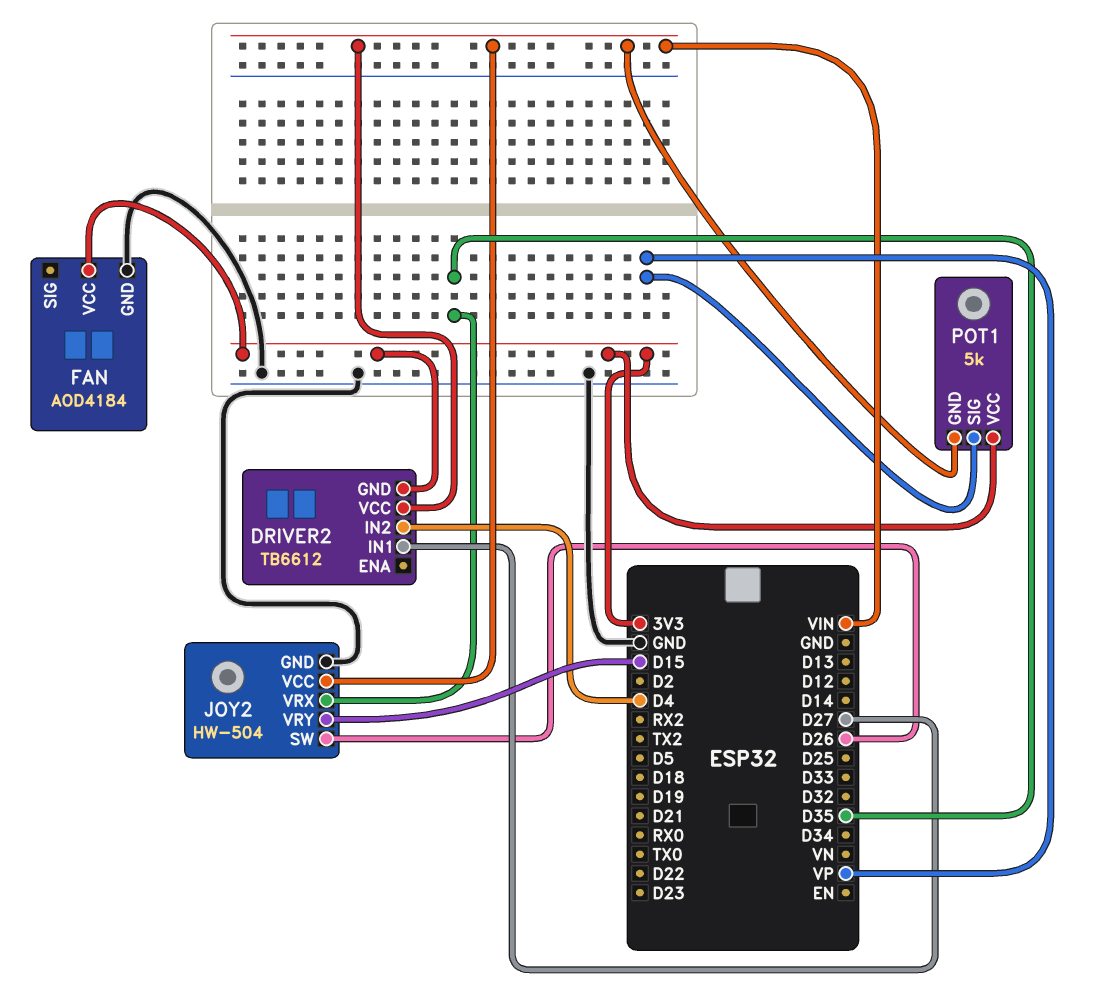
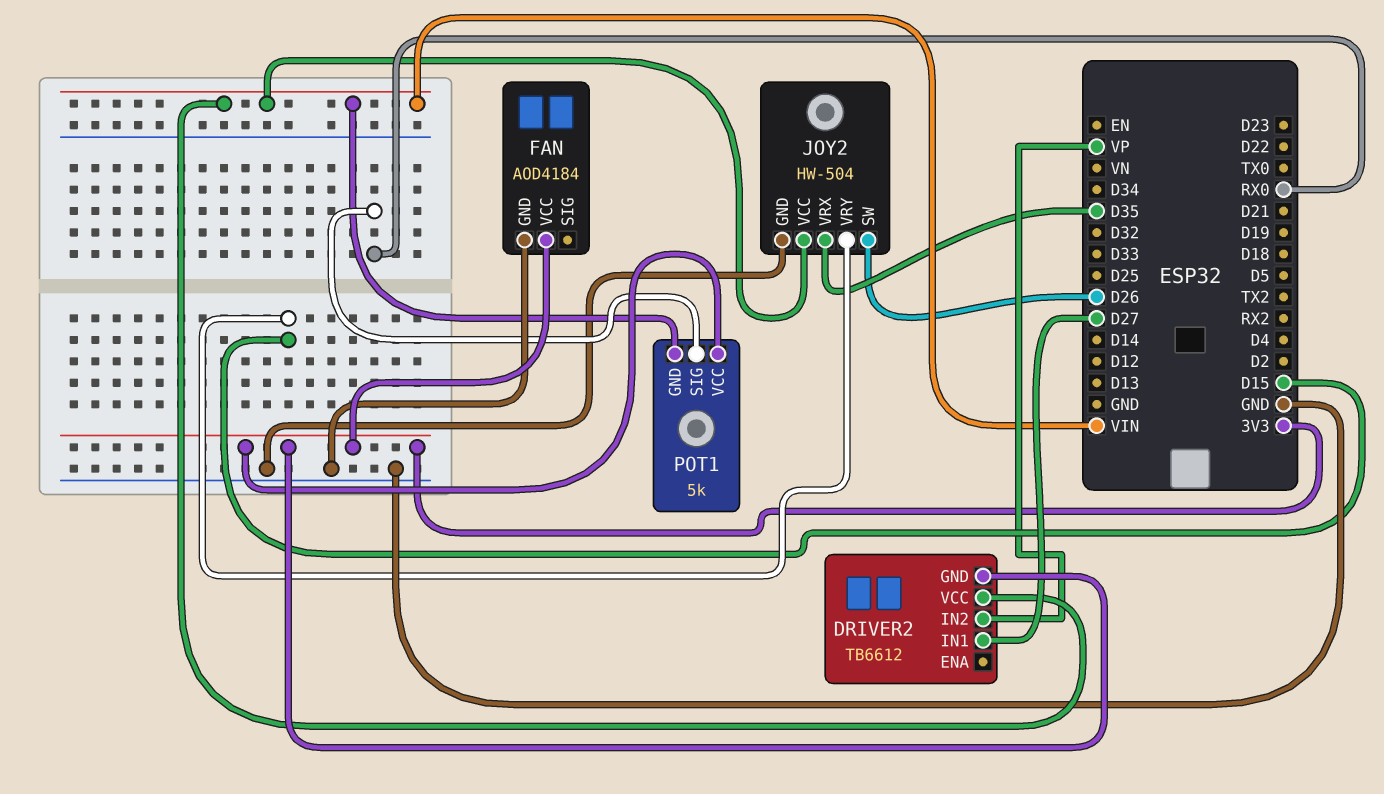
DRIVER2 pin IN2: D4 -> VP
POT1 pin SIG: VP -> RX0

